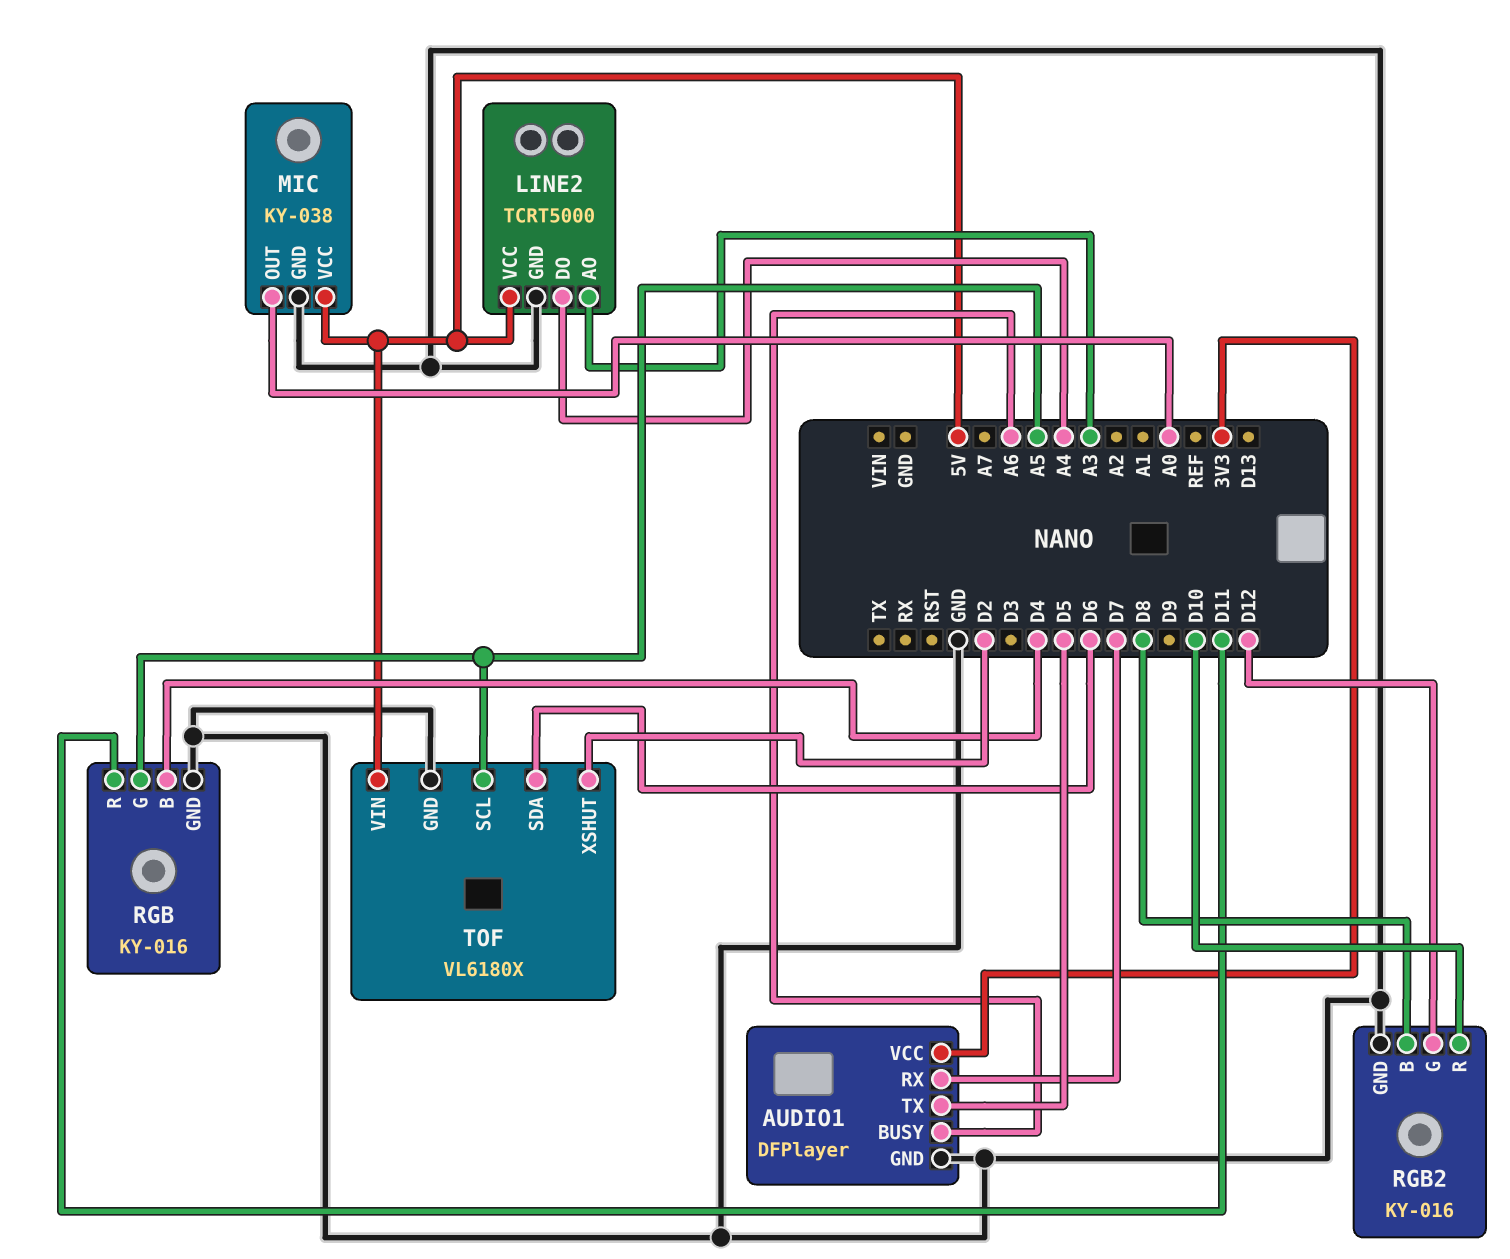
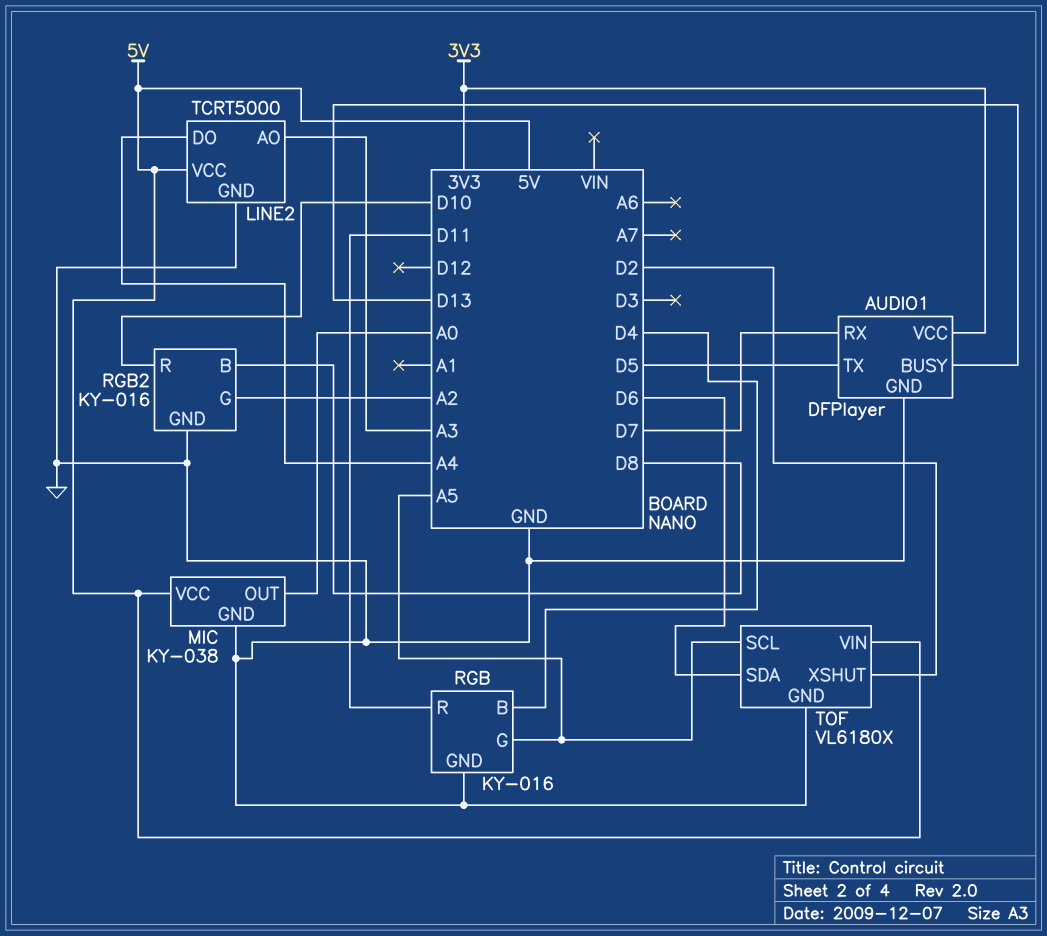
AUDIO1 pin BUSY: A6 -> D13
RGB2 pin G: D12 -> A2

